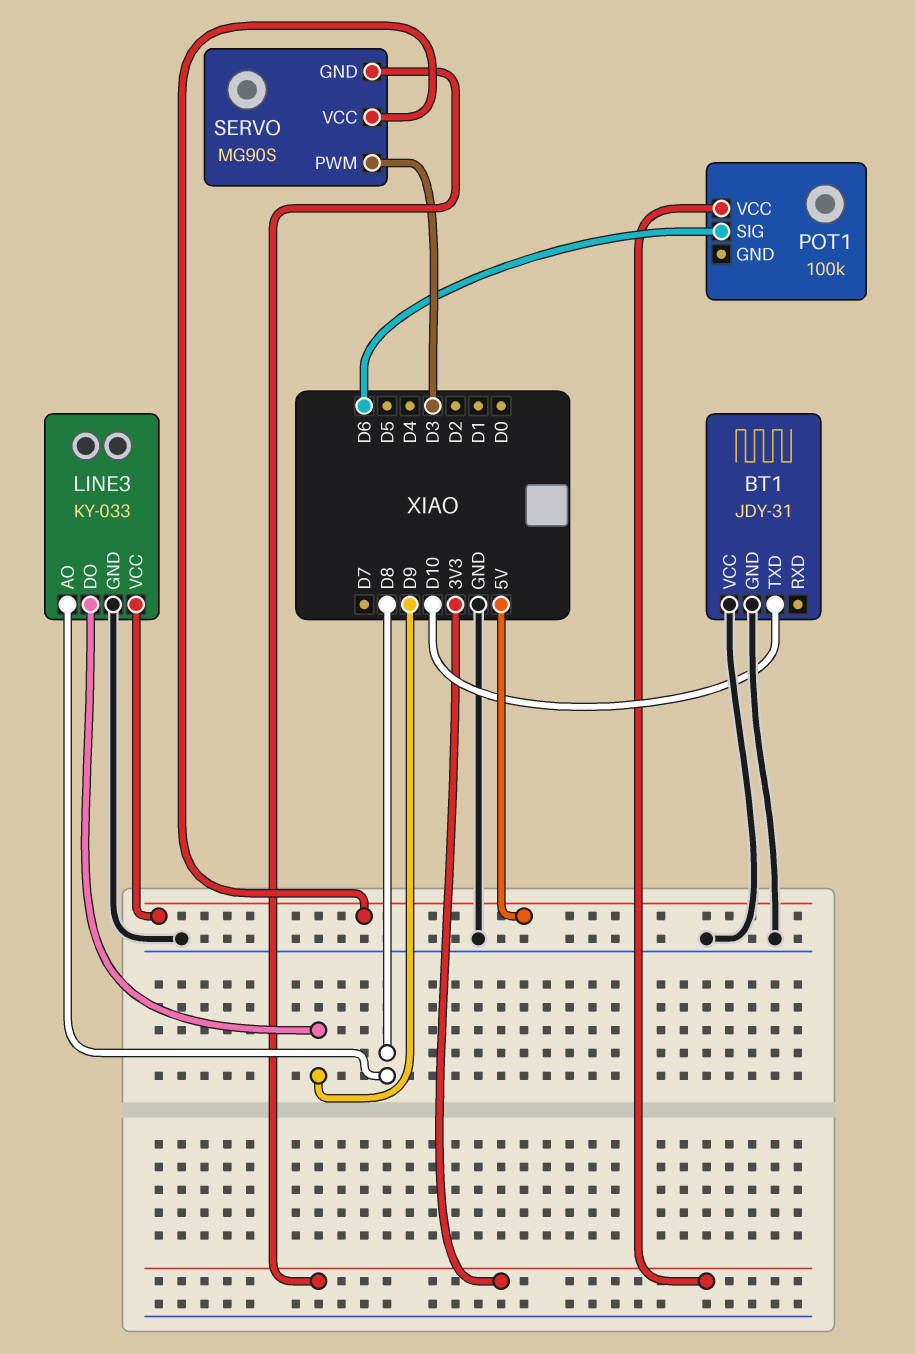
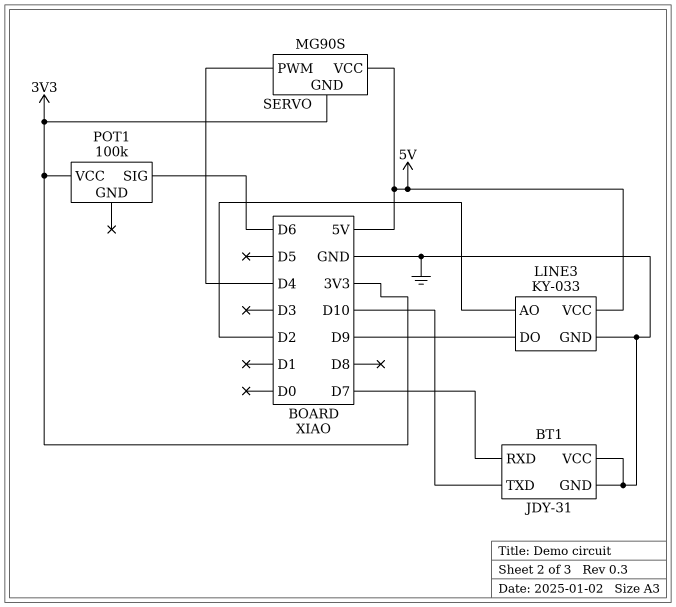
BT1 pin RXD: none -> D7
LINE3 pin AO: D8 -> D2
SERVO pin PWM: D3 -> D4

